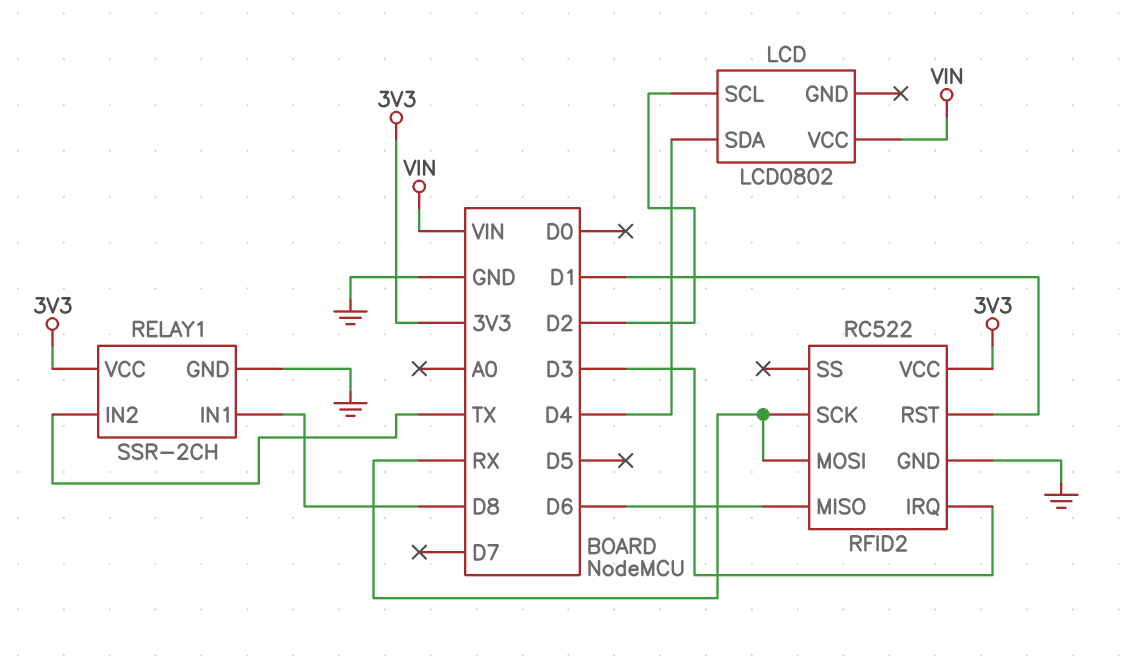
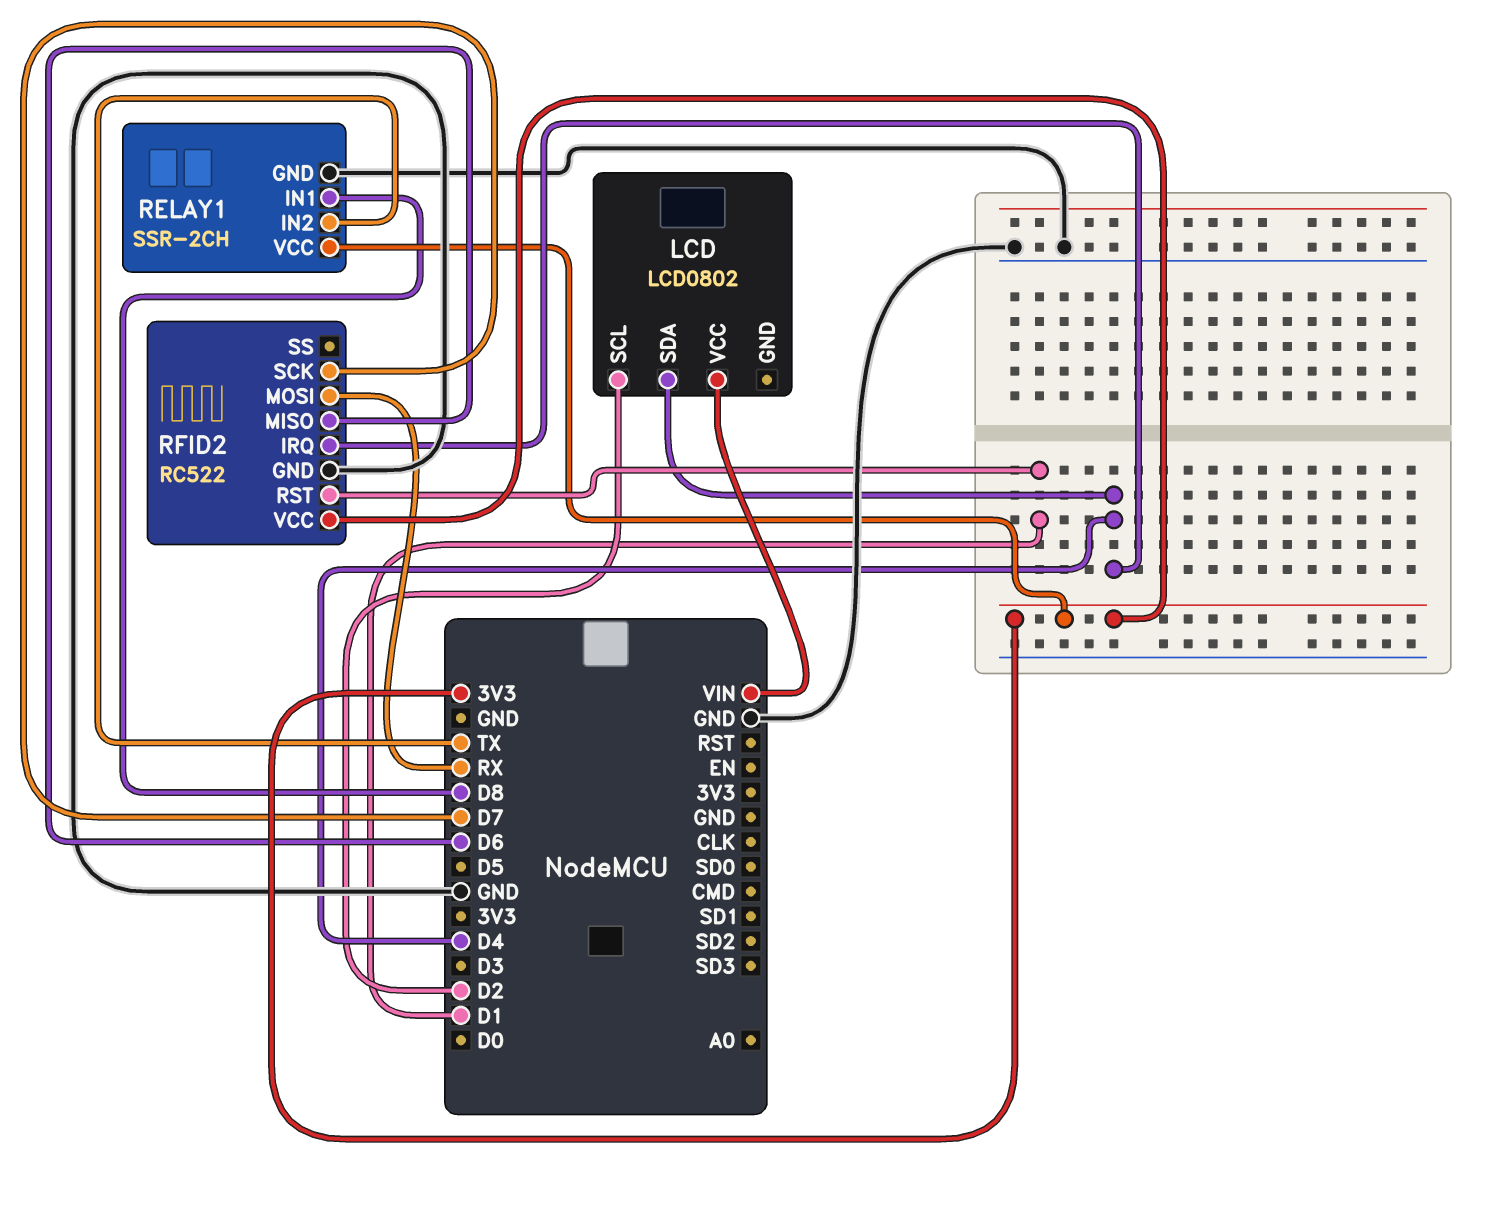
RFID2 pin IRQ: D3 -> D4
RFID2 pin SCK: RX -> D7

